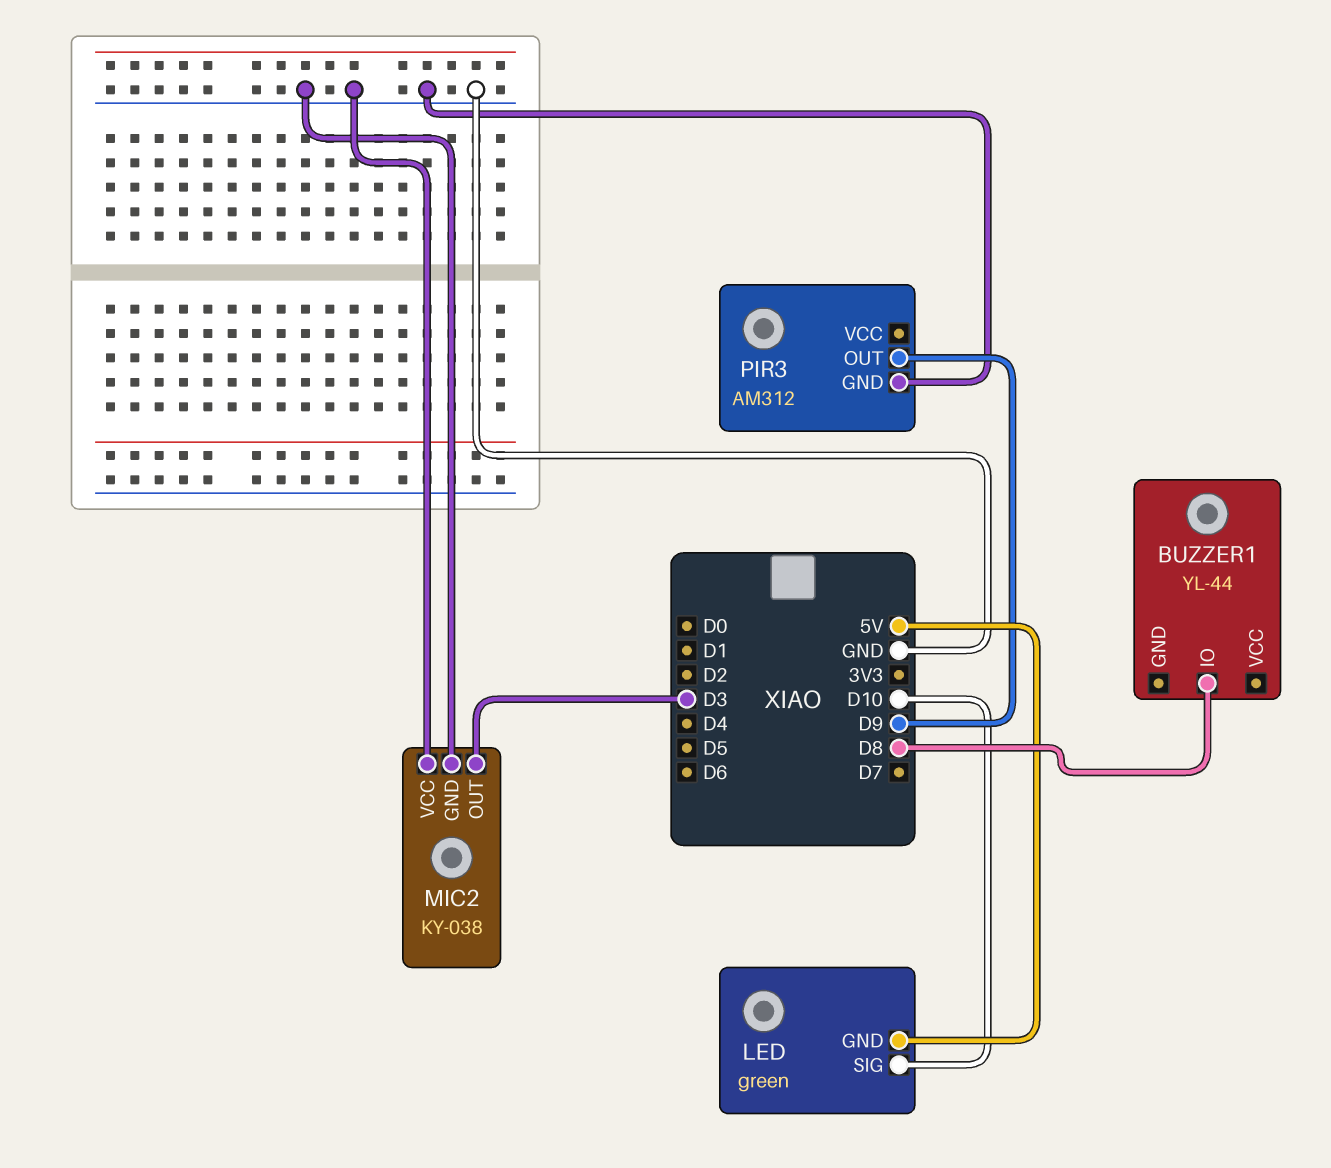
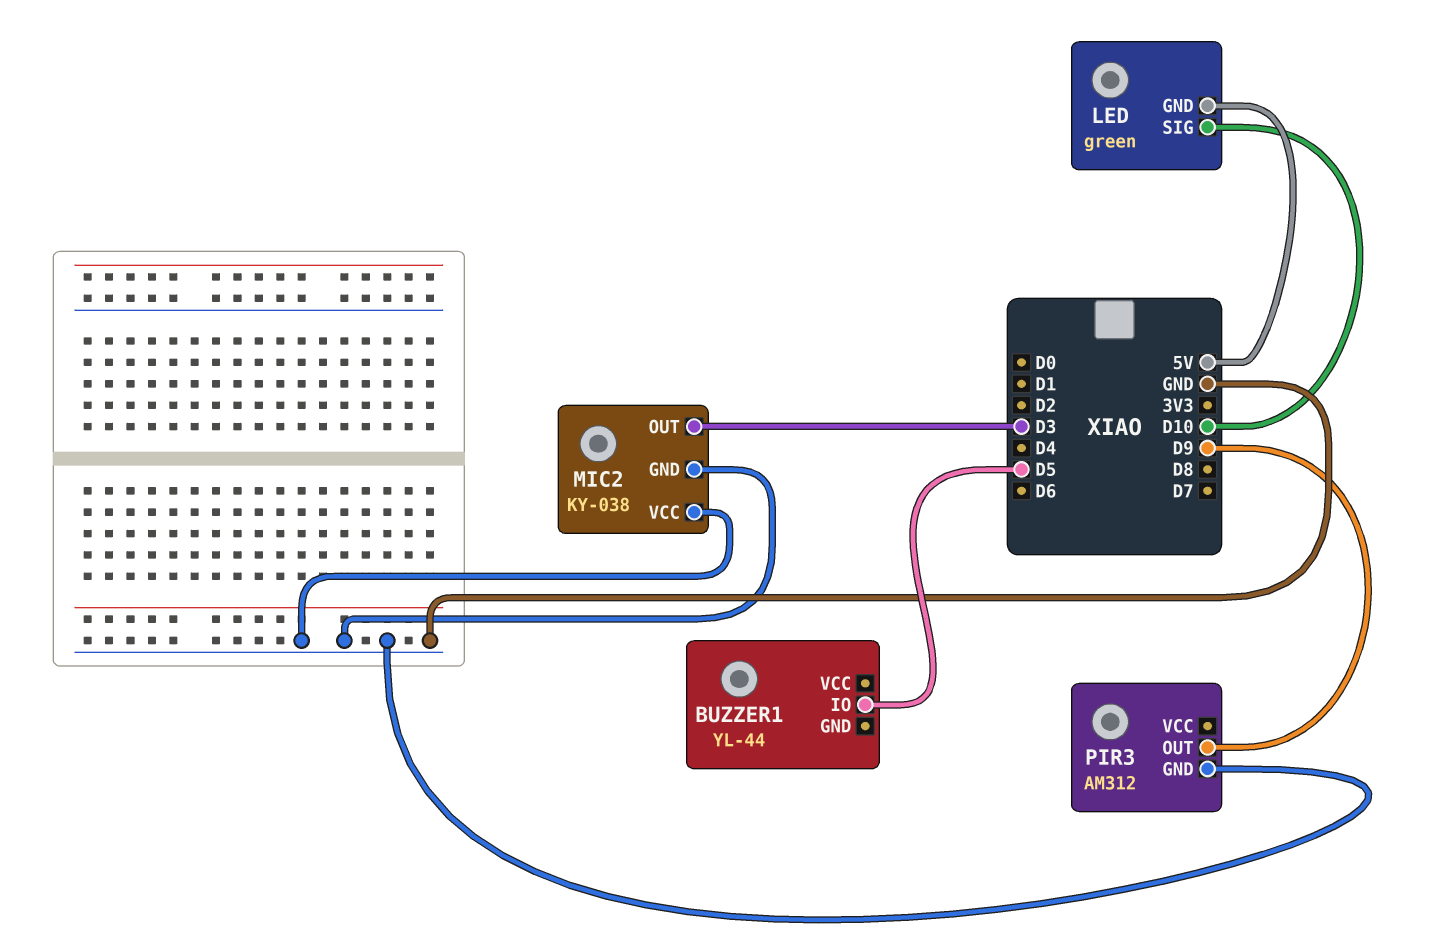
BUZZER1 pin IO: D8 -> D5

